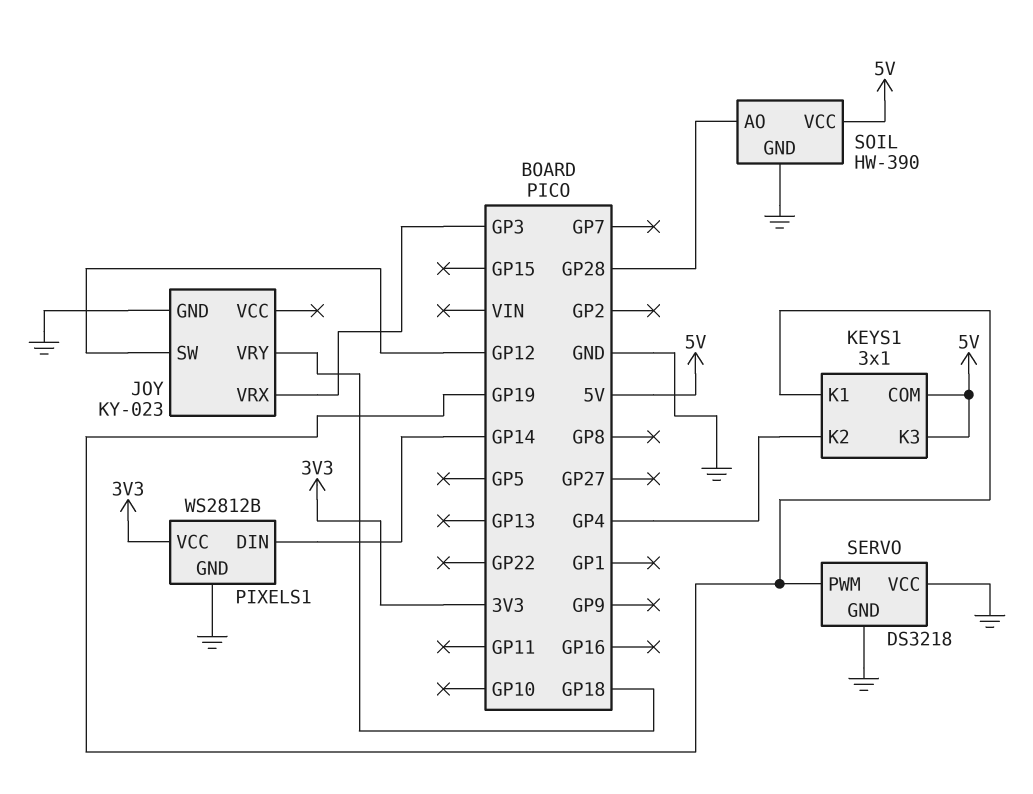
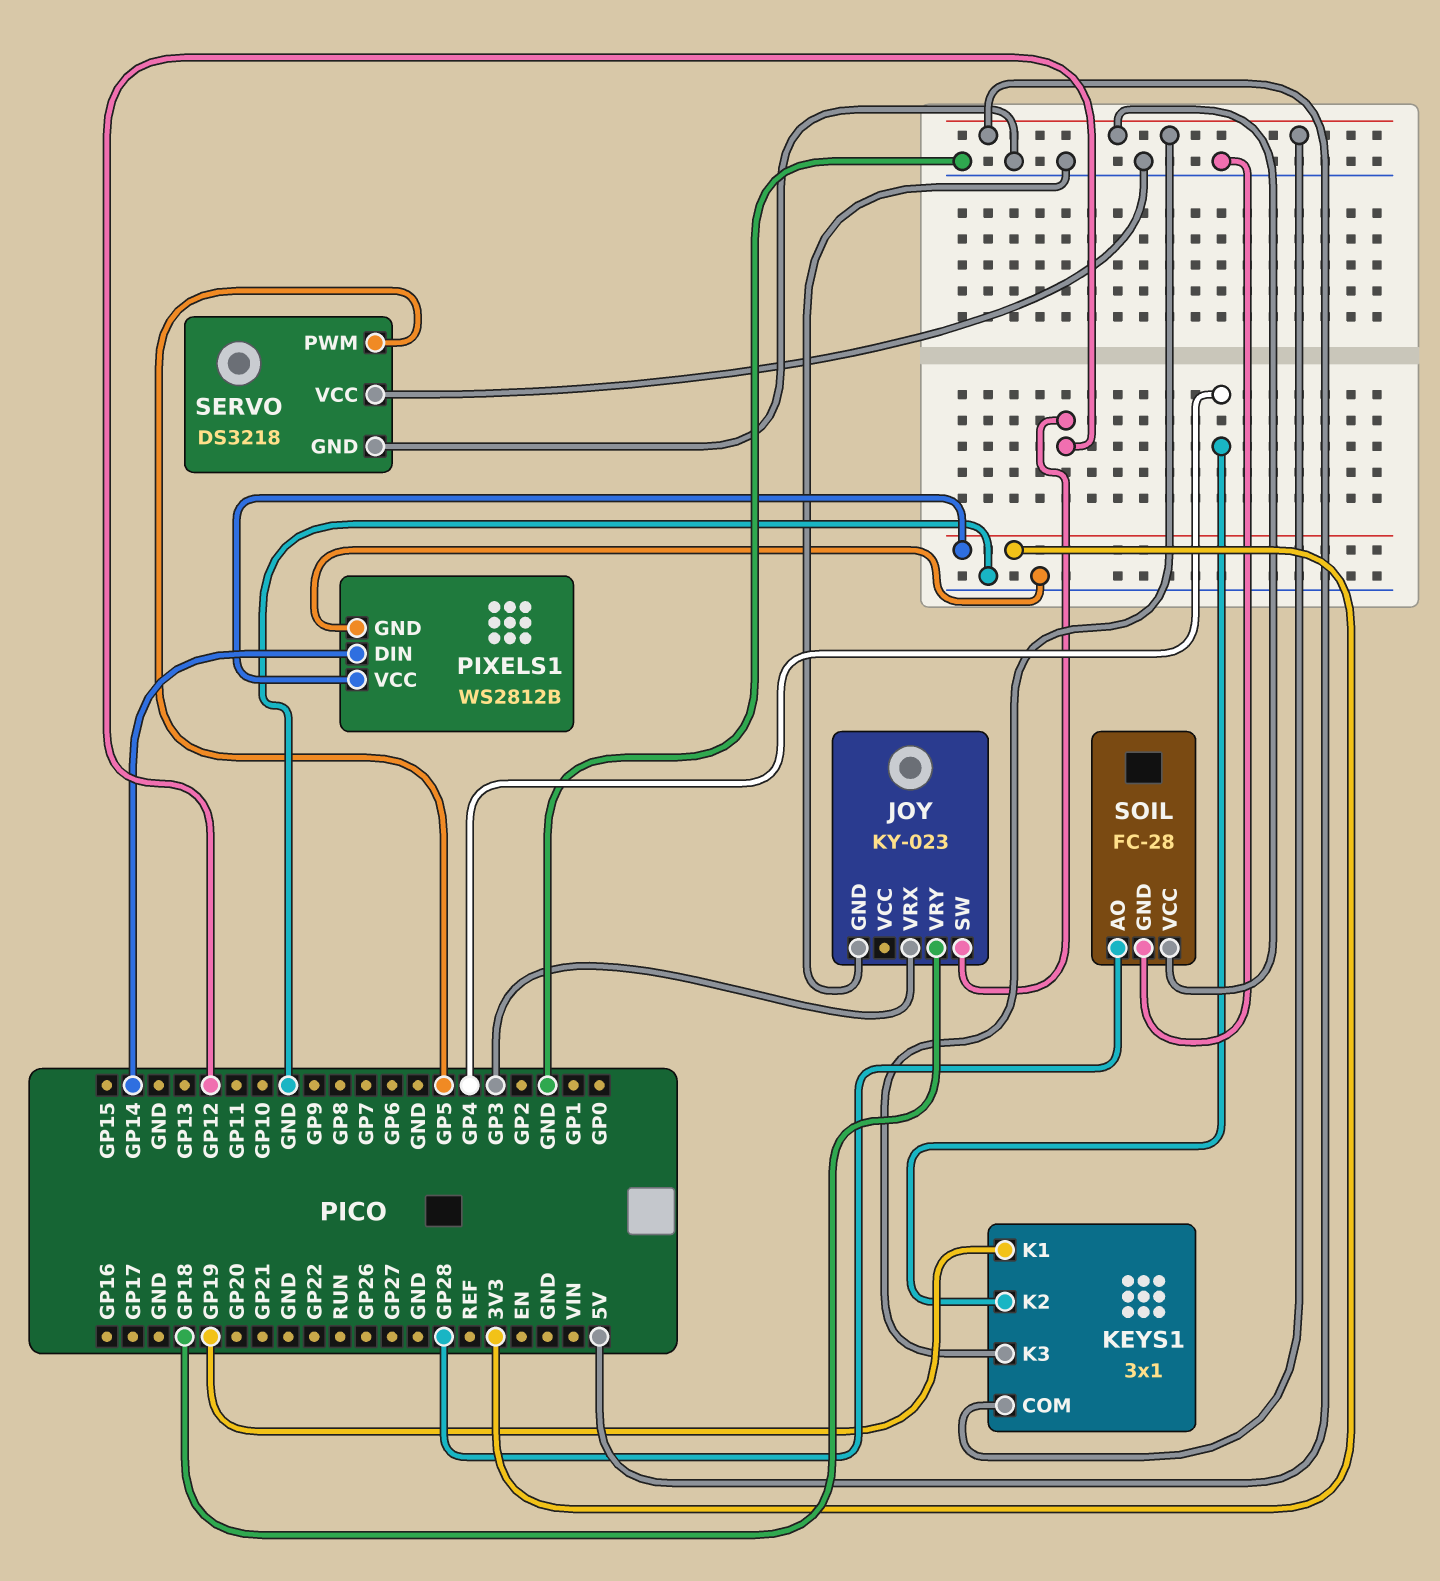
SERVO pin PWM: GP19 -> GP5
SOIL: HW-390 -> FC-28

